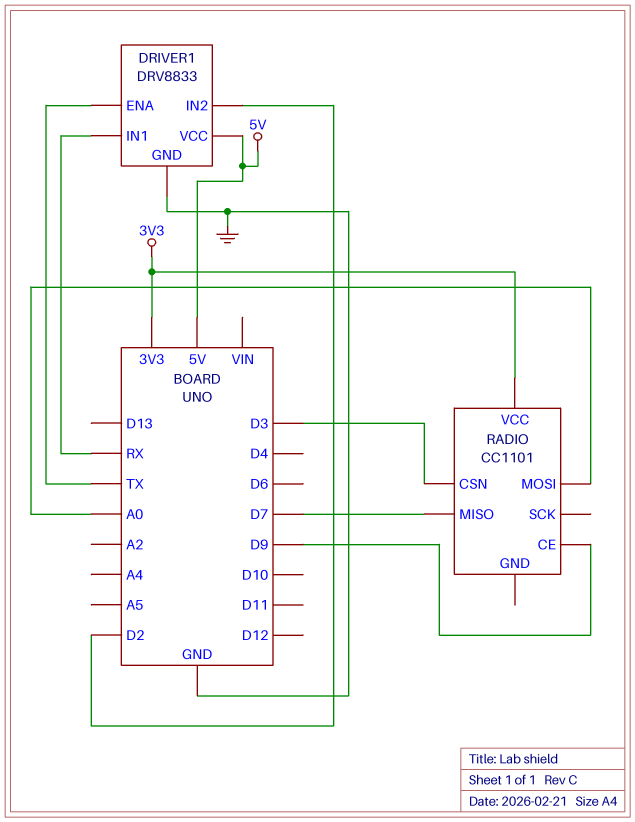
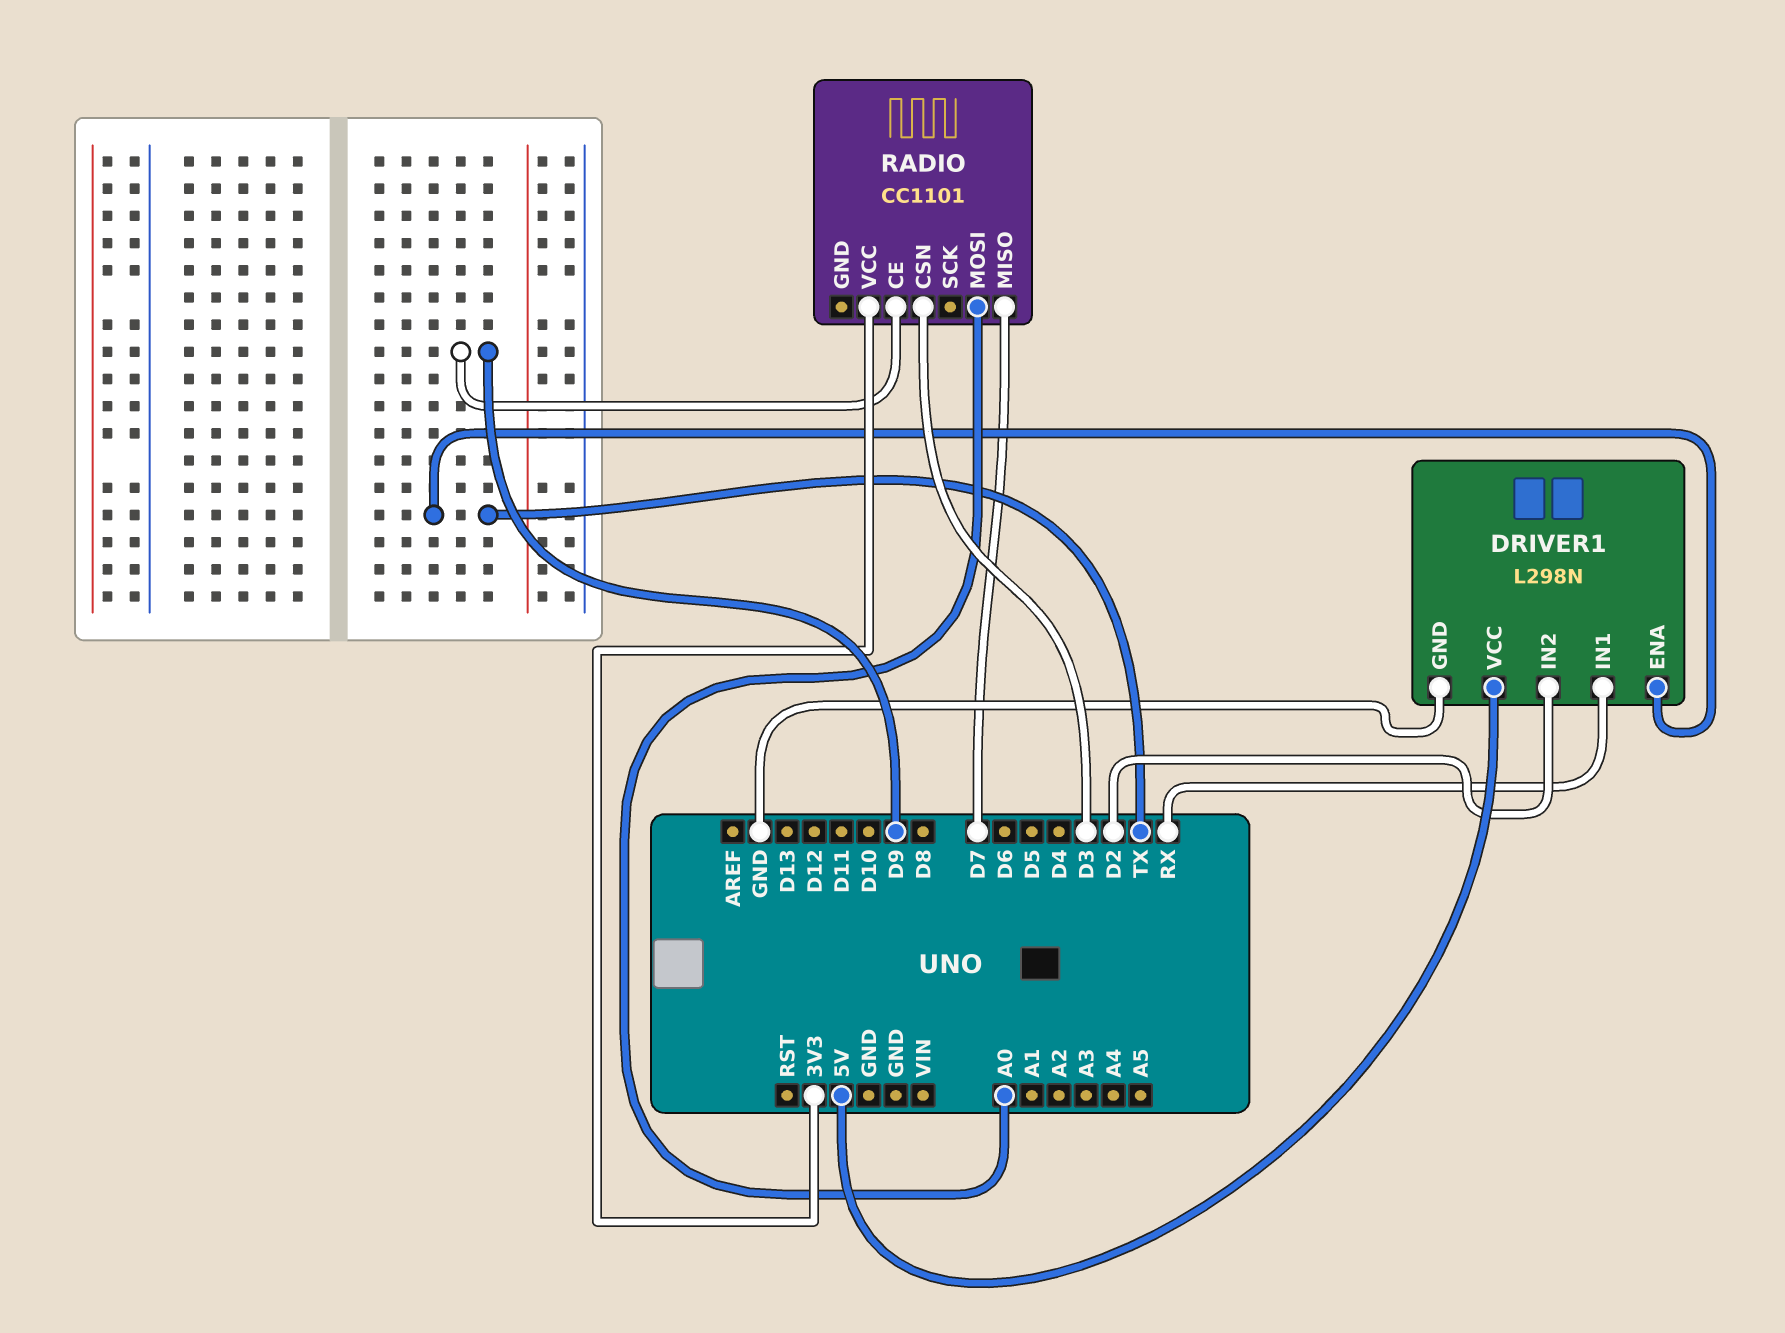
DRIVER1: DRV8833 -> L298N

